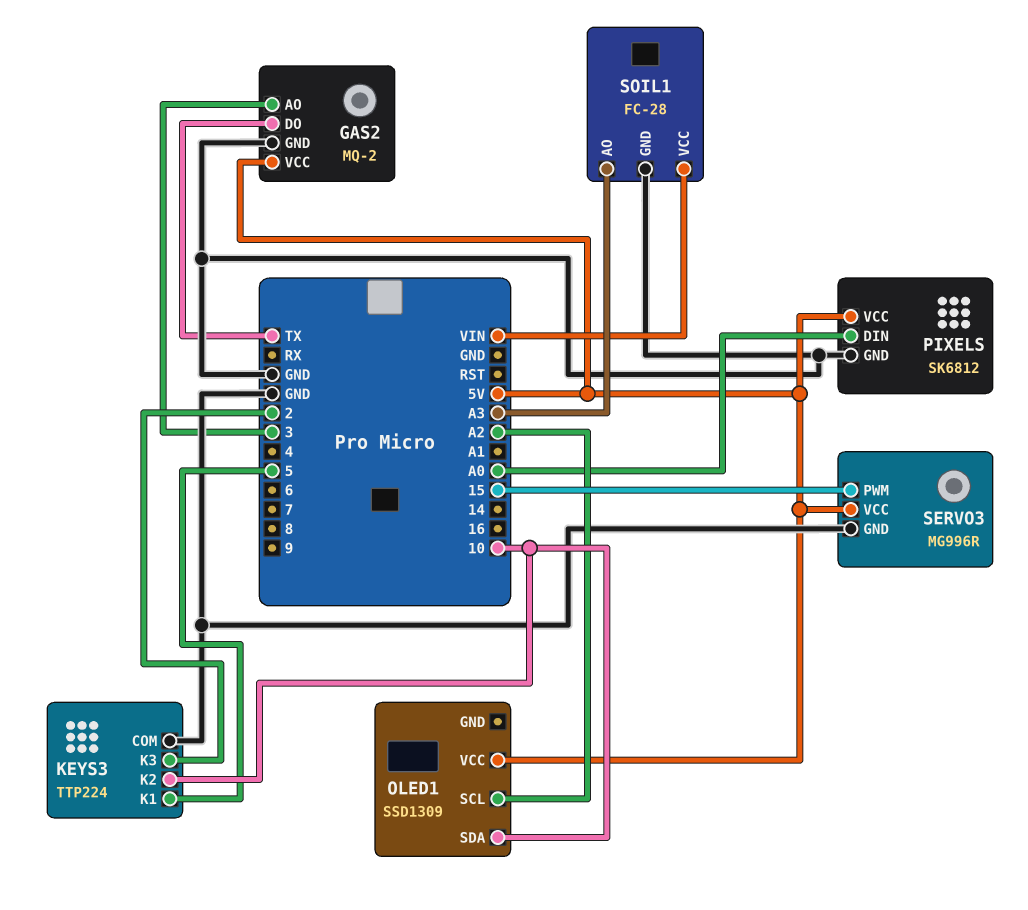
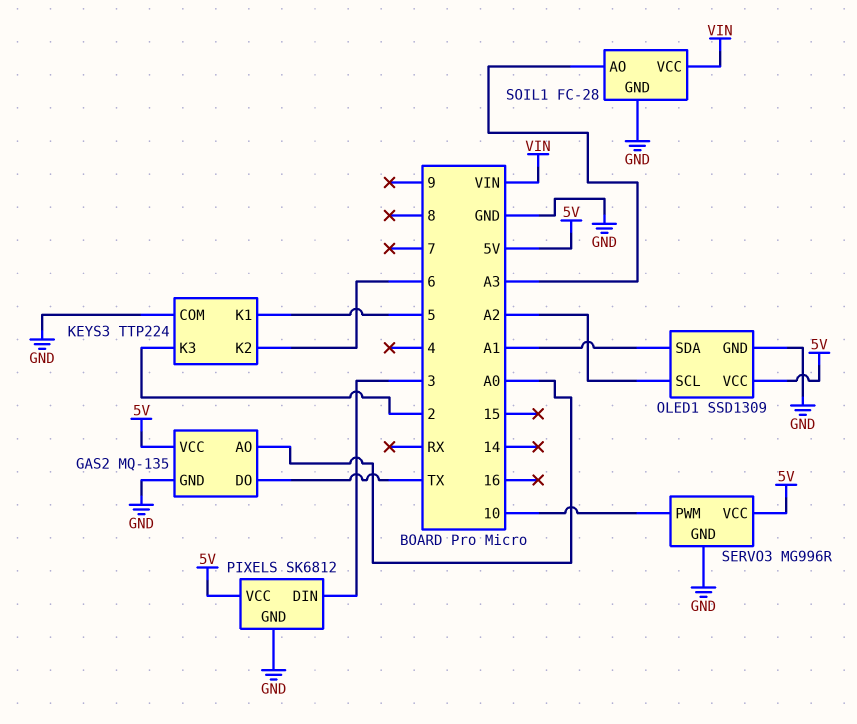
GAS2: MQ-2 -> MQ-135
GAS2 pin AO: 3 -> A0
KEYS3 pin K2: 10 -> 6
OLED1 pin GND: none -> GND
OLED1 pin SDA: 10 -> A1
PIXELS pin DIN: A0 -> 3
SERVO3 pin PWM: 15 -> 10

